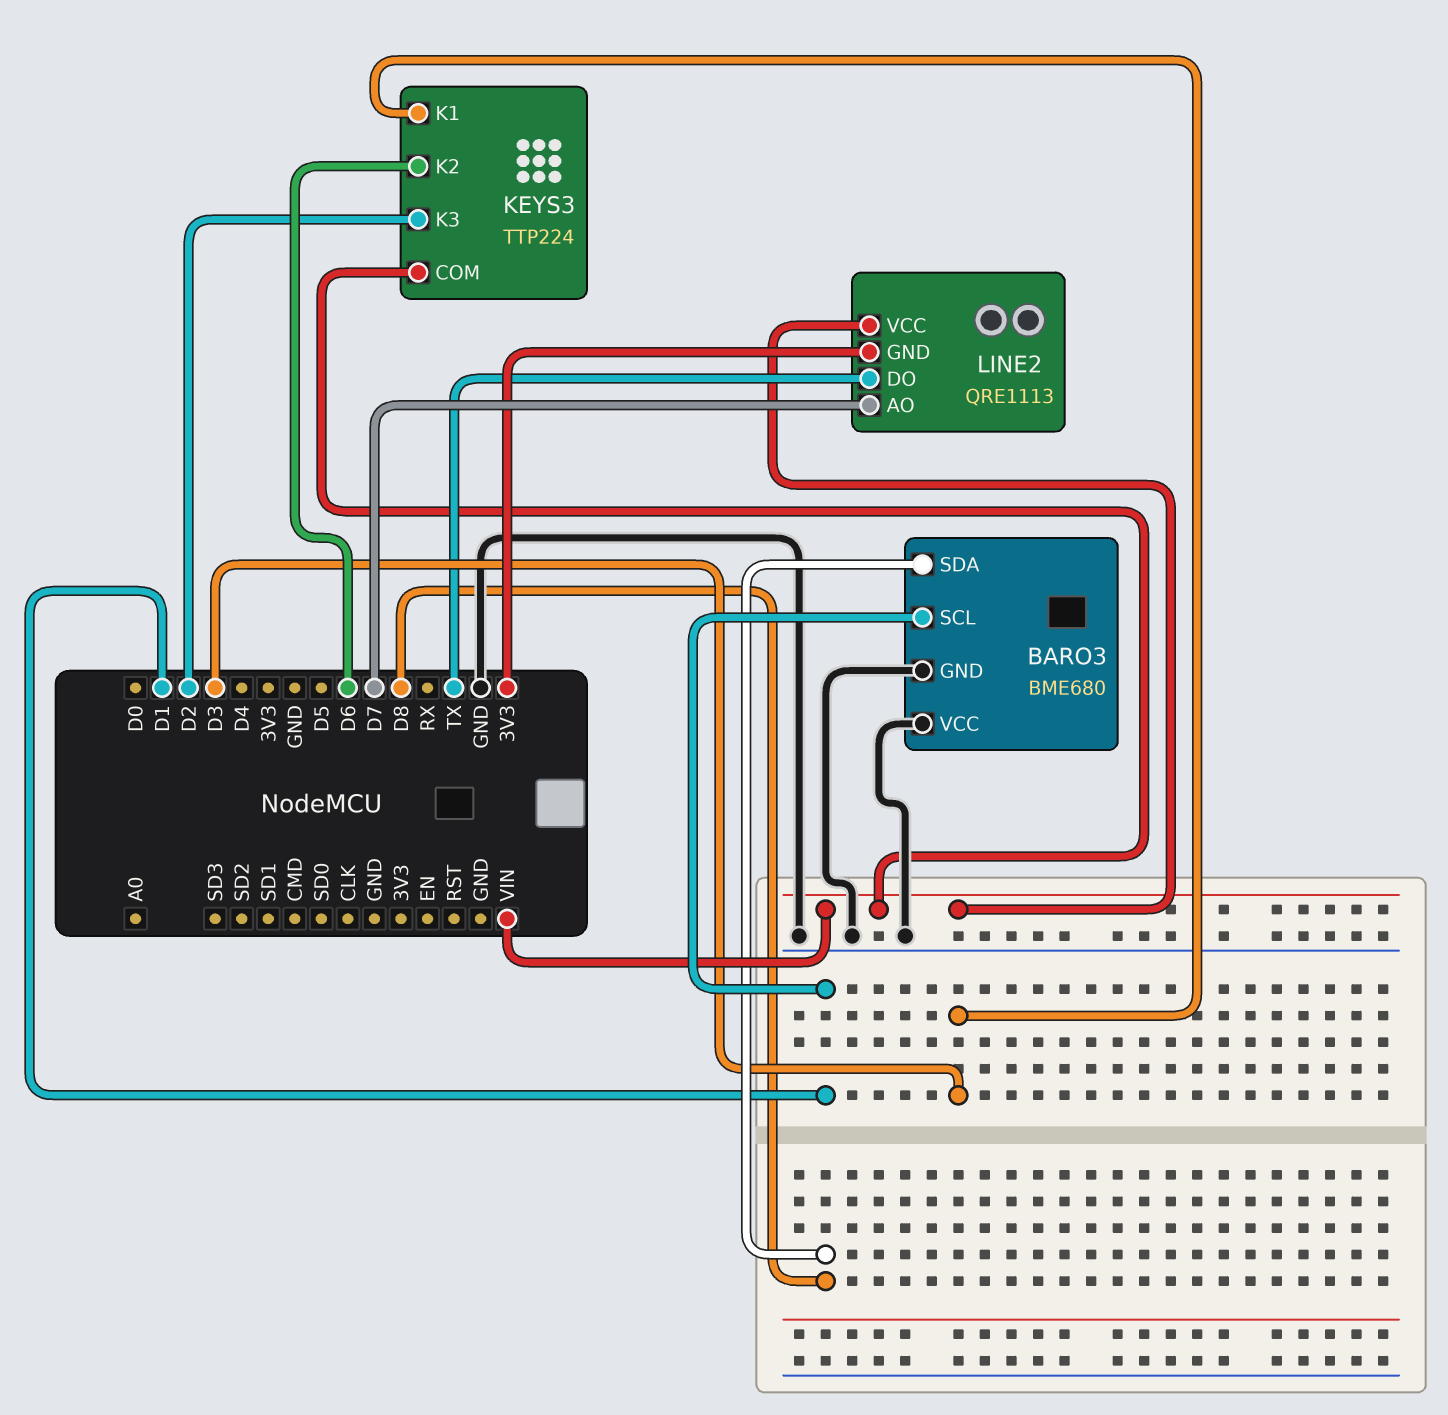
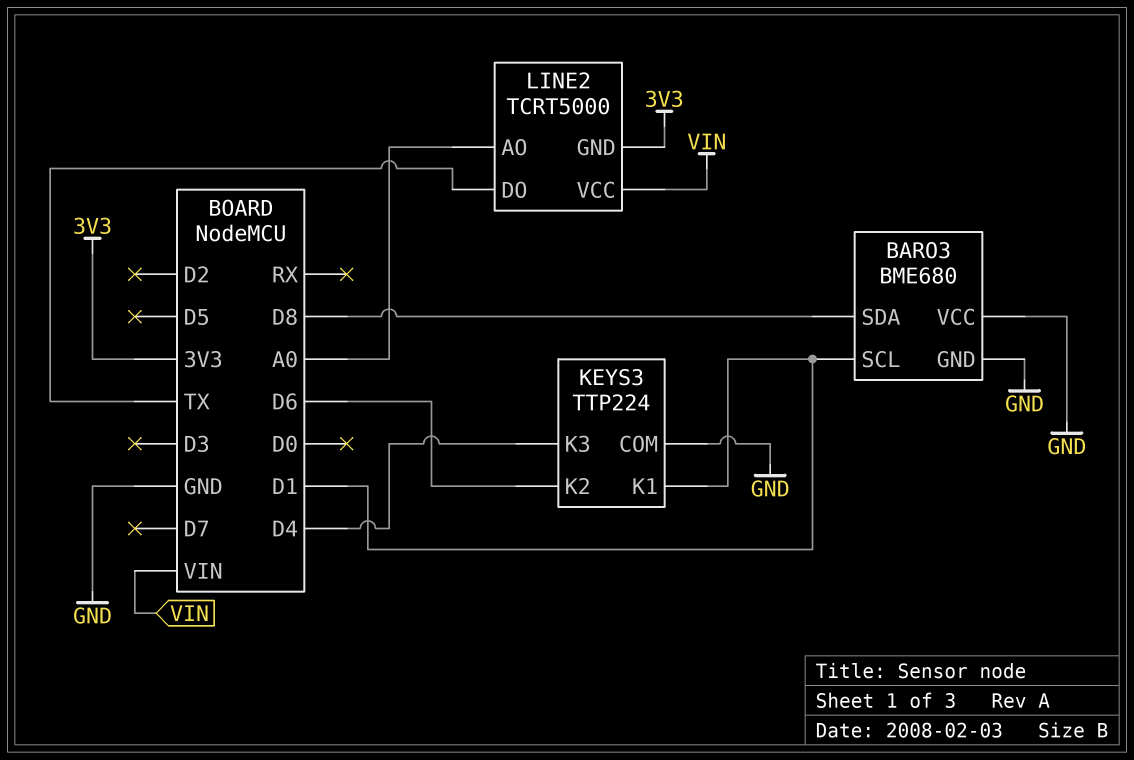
KEYS3 pin COM: VIN -> GND
KEYS3 pin K1: D3 -> D1
KEYS3 pin K3: D2 -> D4
LINE2: QRE1113 -> TCRT5000
LINE2 pin AO: D7 -> A0

